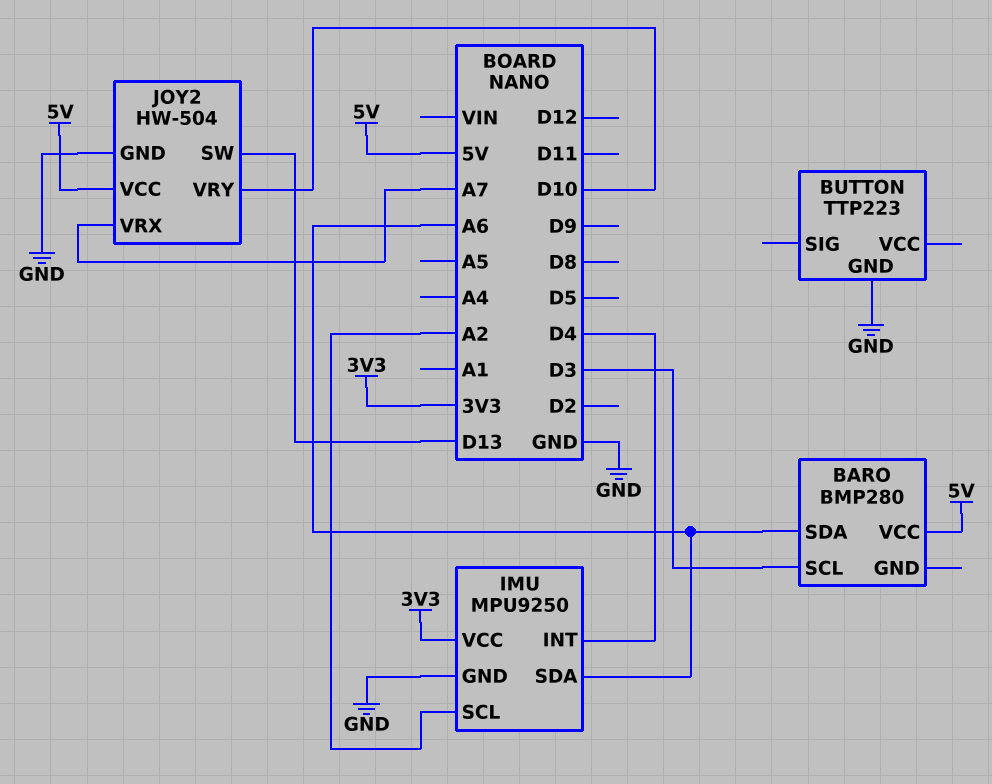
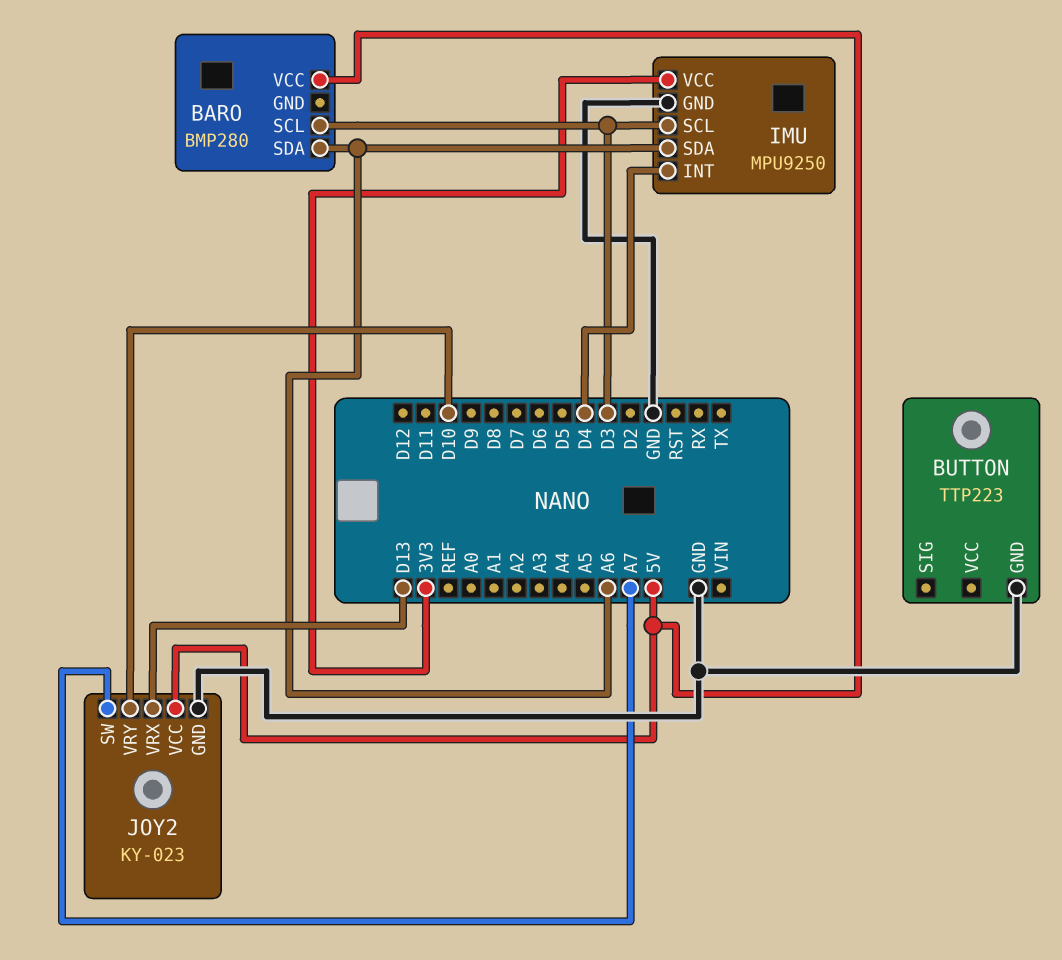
IMU pin SCL: A2 -> D3
JOY2: HW-504 -> KY-023
JOY2 pin SW: D13 -> A7
JOY2 pin VRX: A7 -> D13

